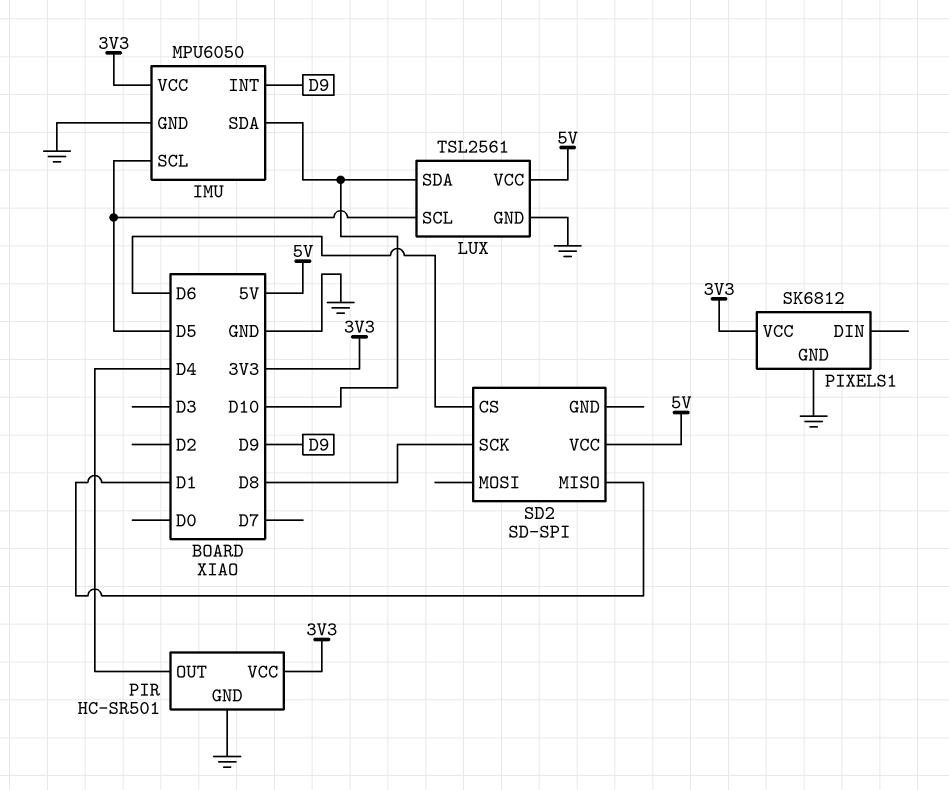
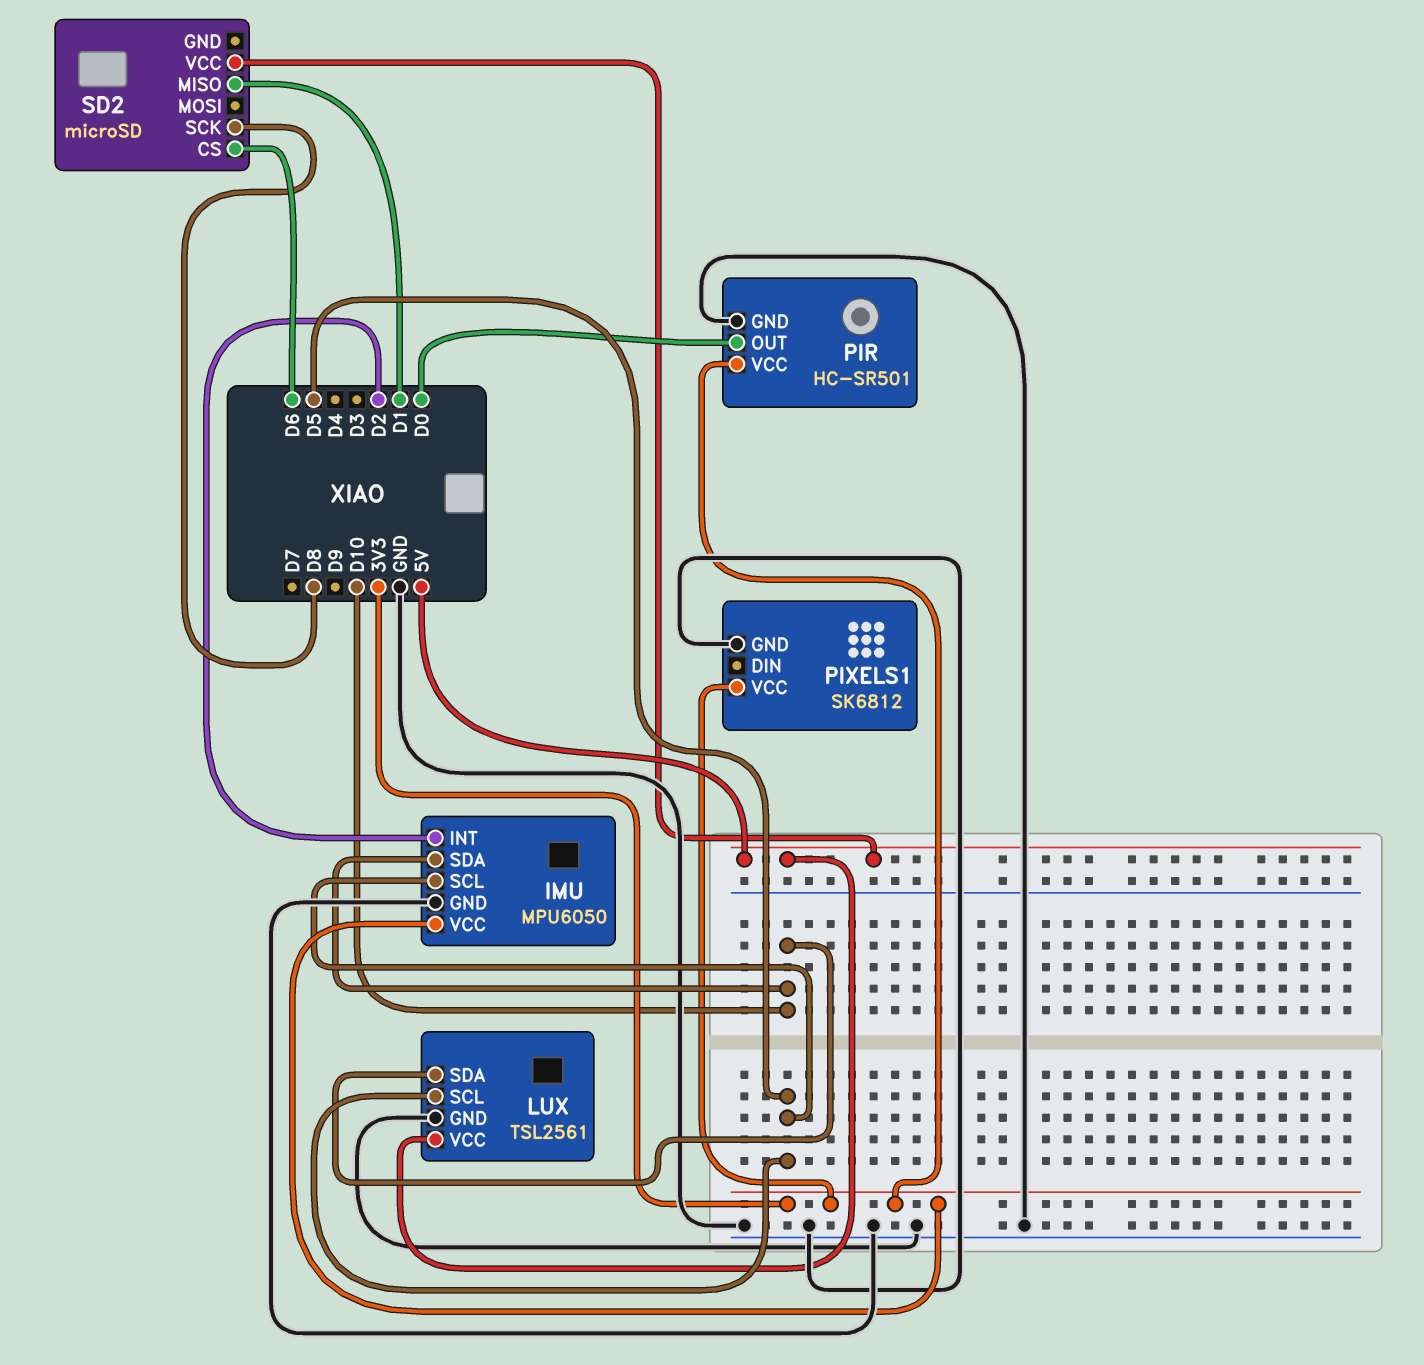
IMU pin INT: D9 -> D2
PIR pin OUT: D4 -> D0
SD2: SD-SPI -> microSD

